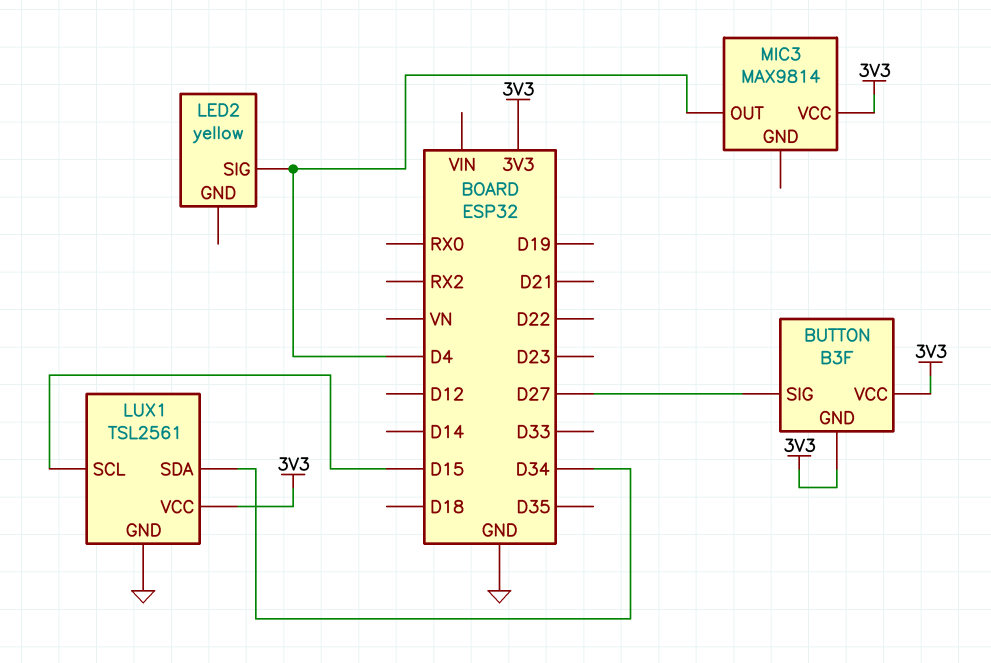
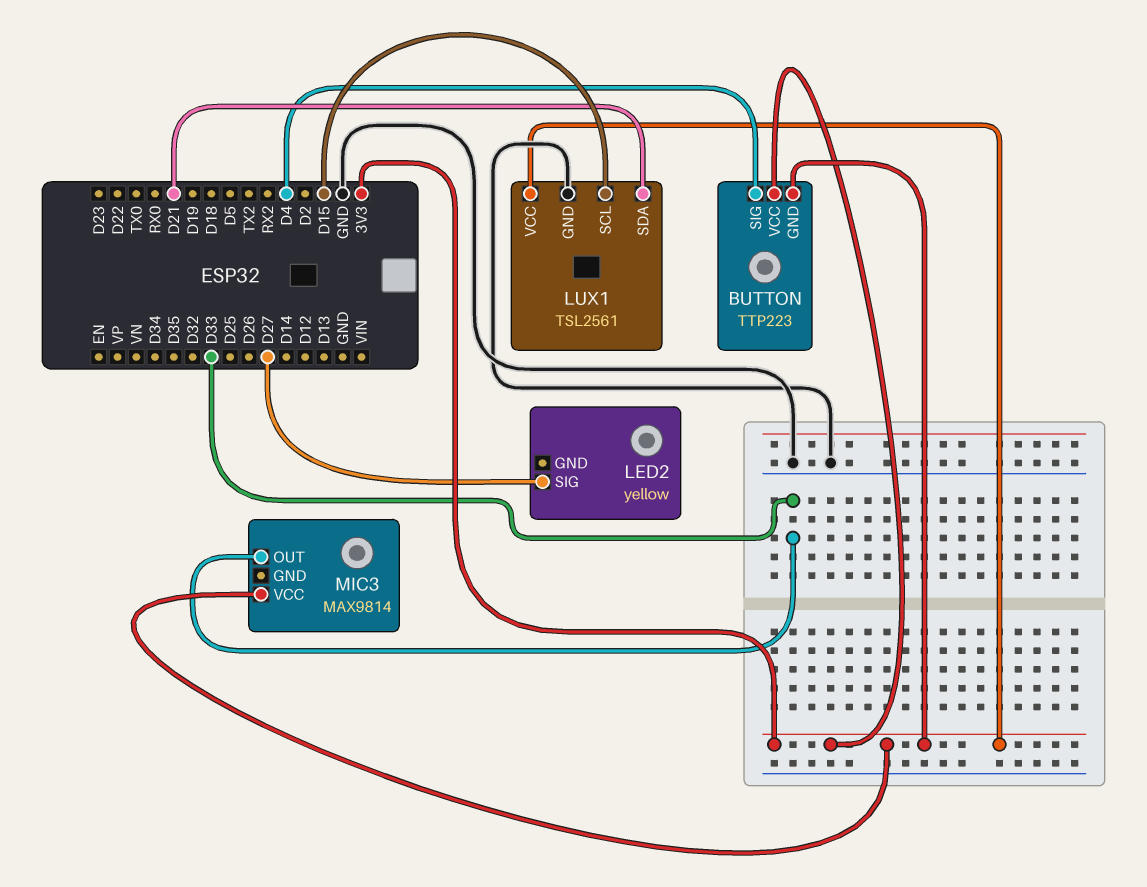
BUTTON: B3F -> TTP223
BUTTON pin SIG: D27 -> D4
LED2 pin SIG: D4 -> D27
LUX1 pin SDA: D34 -> D21
MIC3 pin OUT: D4 -> D33

